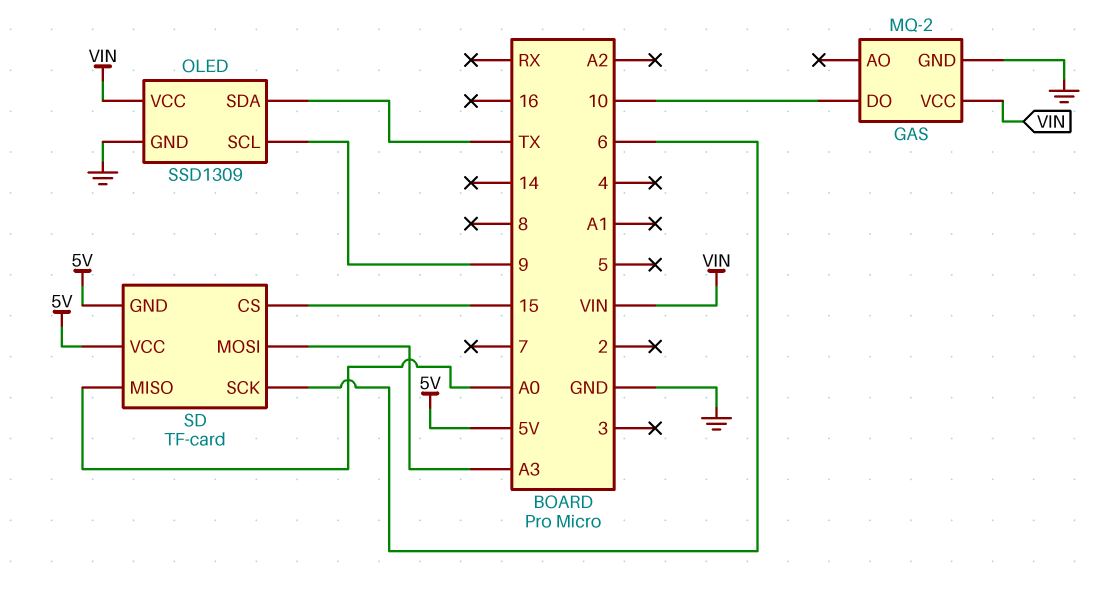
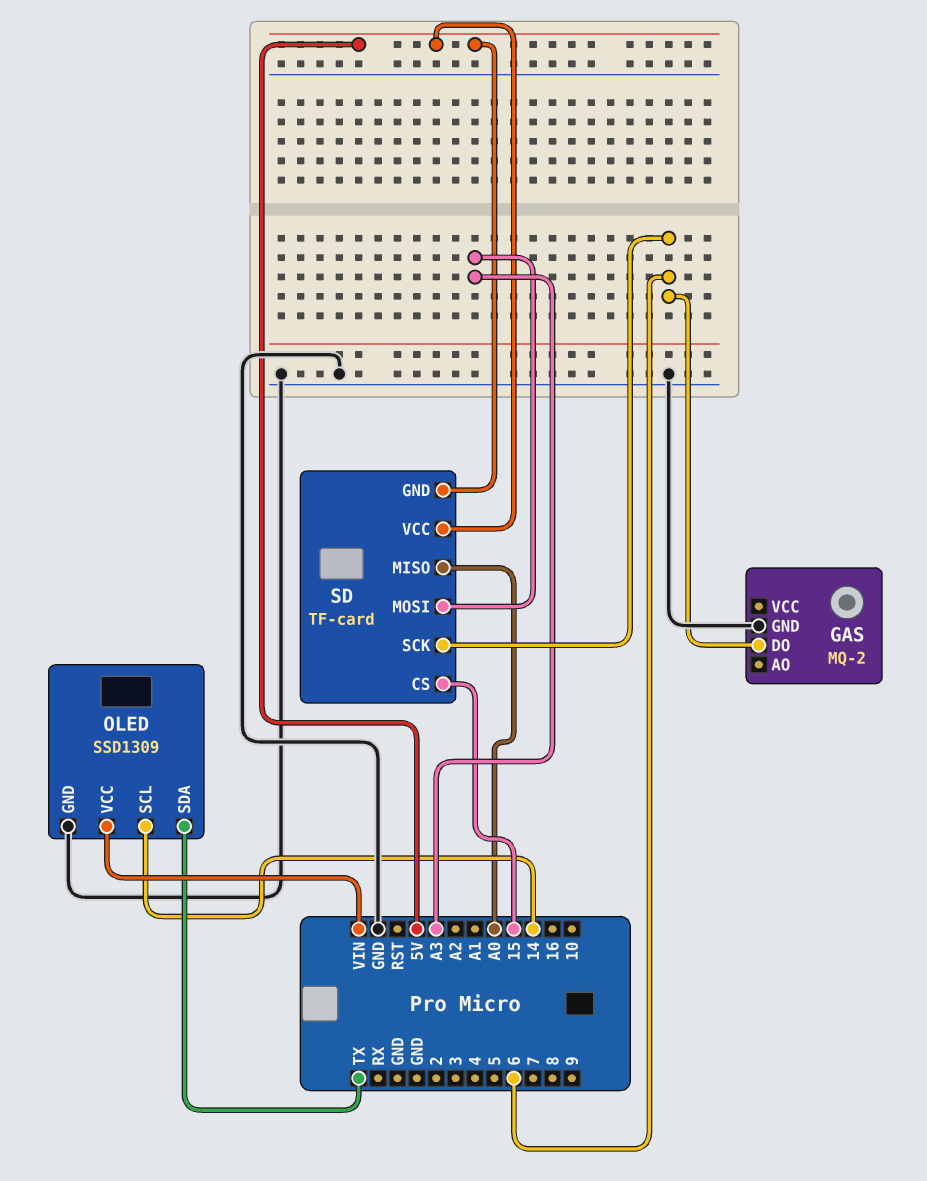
GAS pin DO: 10 -> 6
GAS pin VCC: VIN -> none
OLED pin SCL: 9 -> 14

